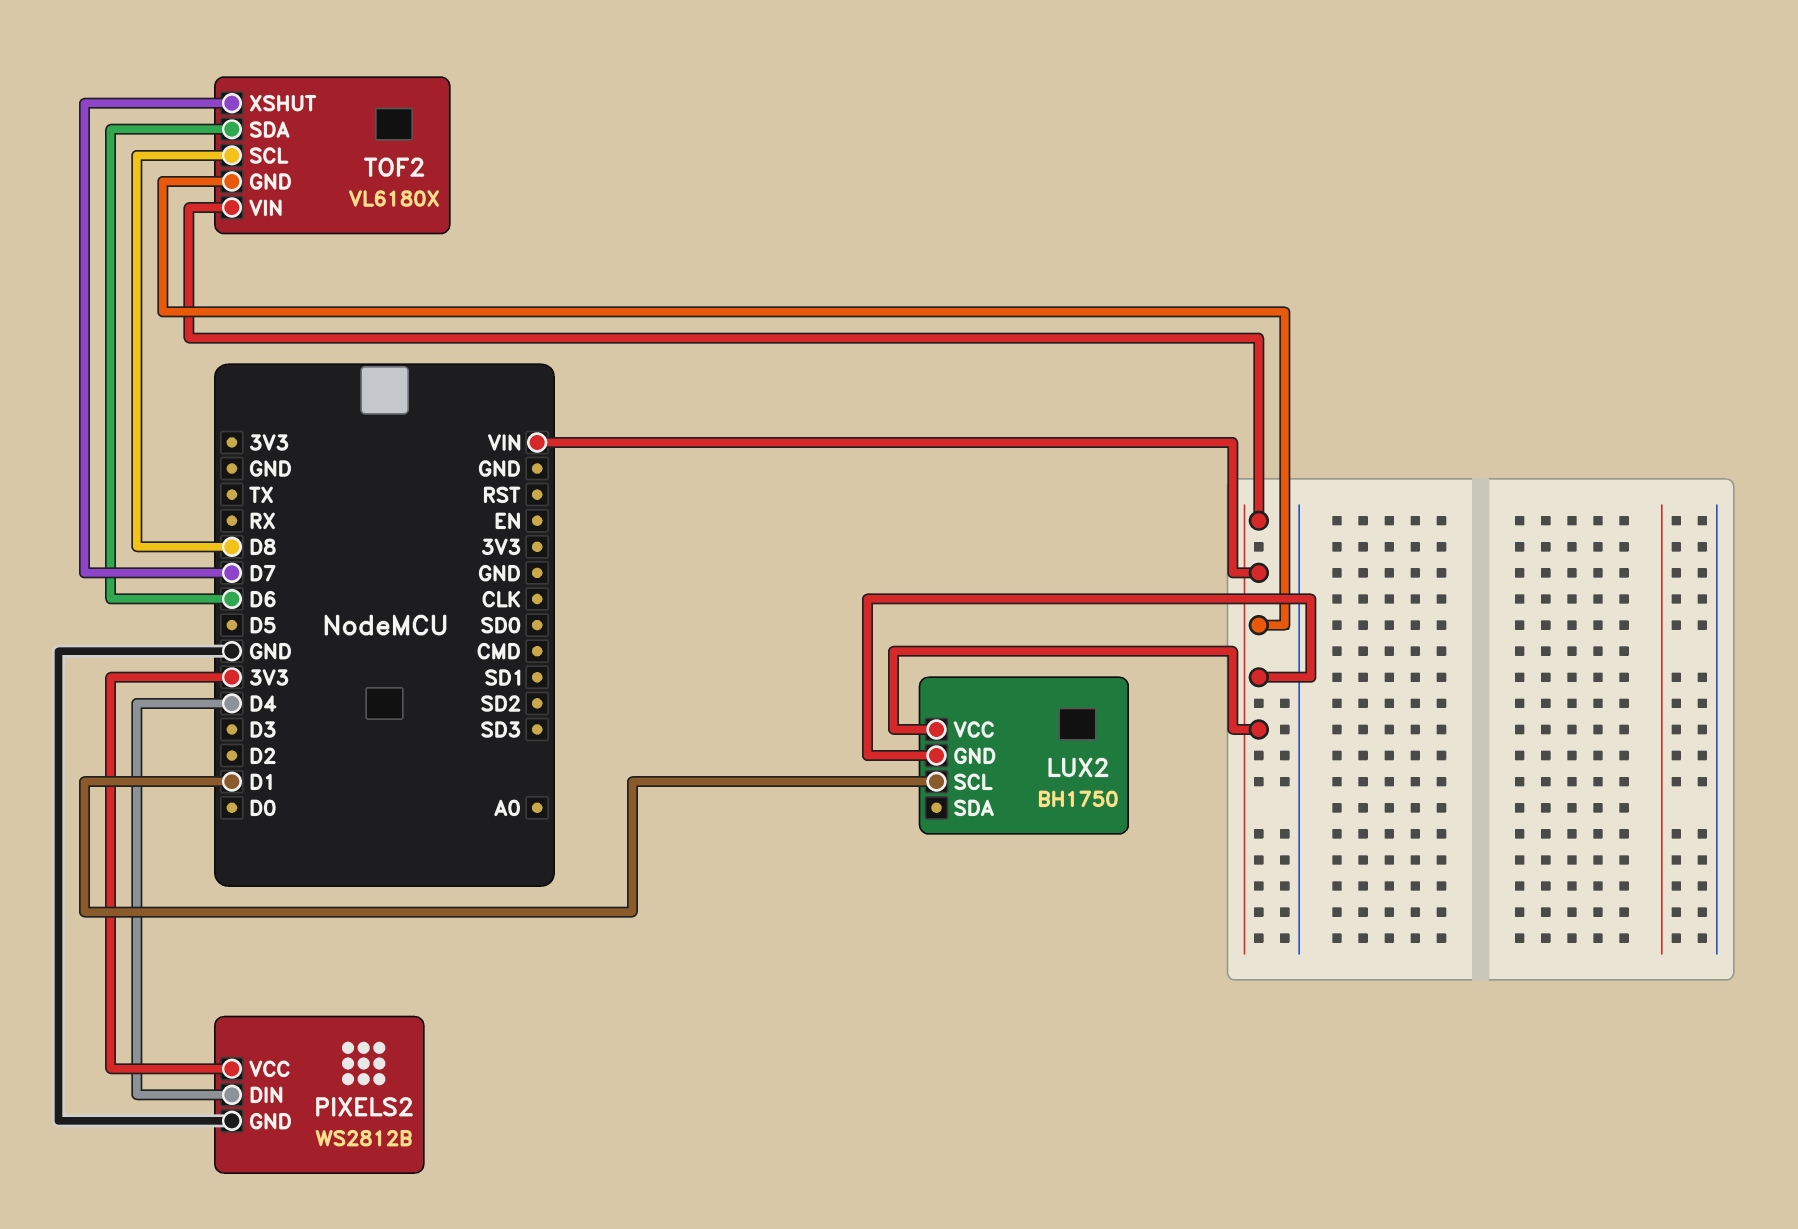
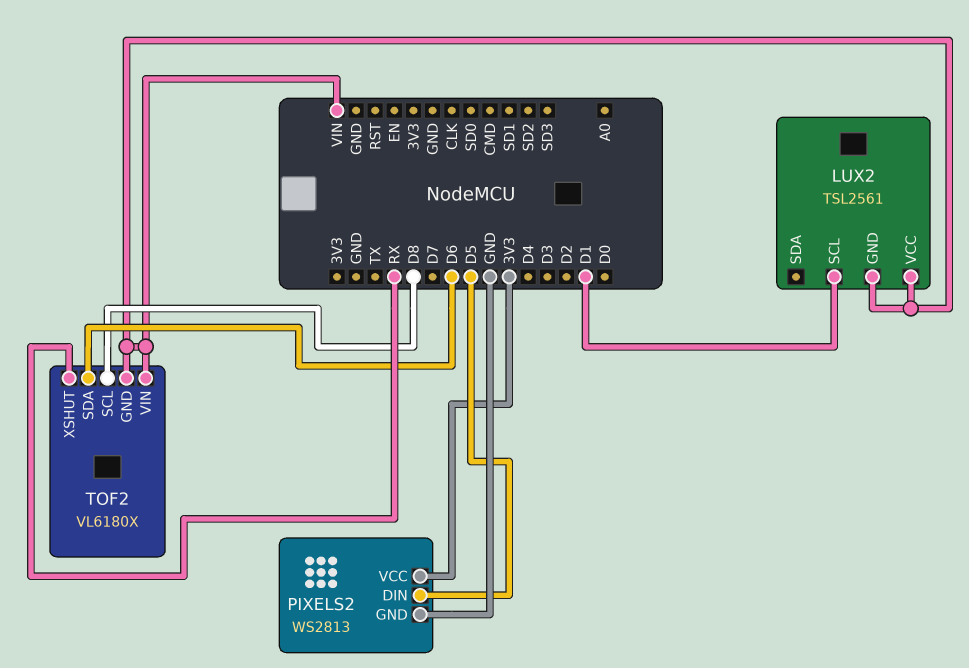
LUX2: BH1750 -> TSL2561
PIXELS2: WS2812B -> WS2813
PIXELS2 pin DIN: D4 -> D5
TOF2 pin XSHUT: D7 -> RX

